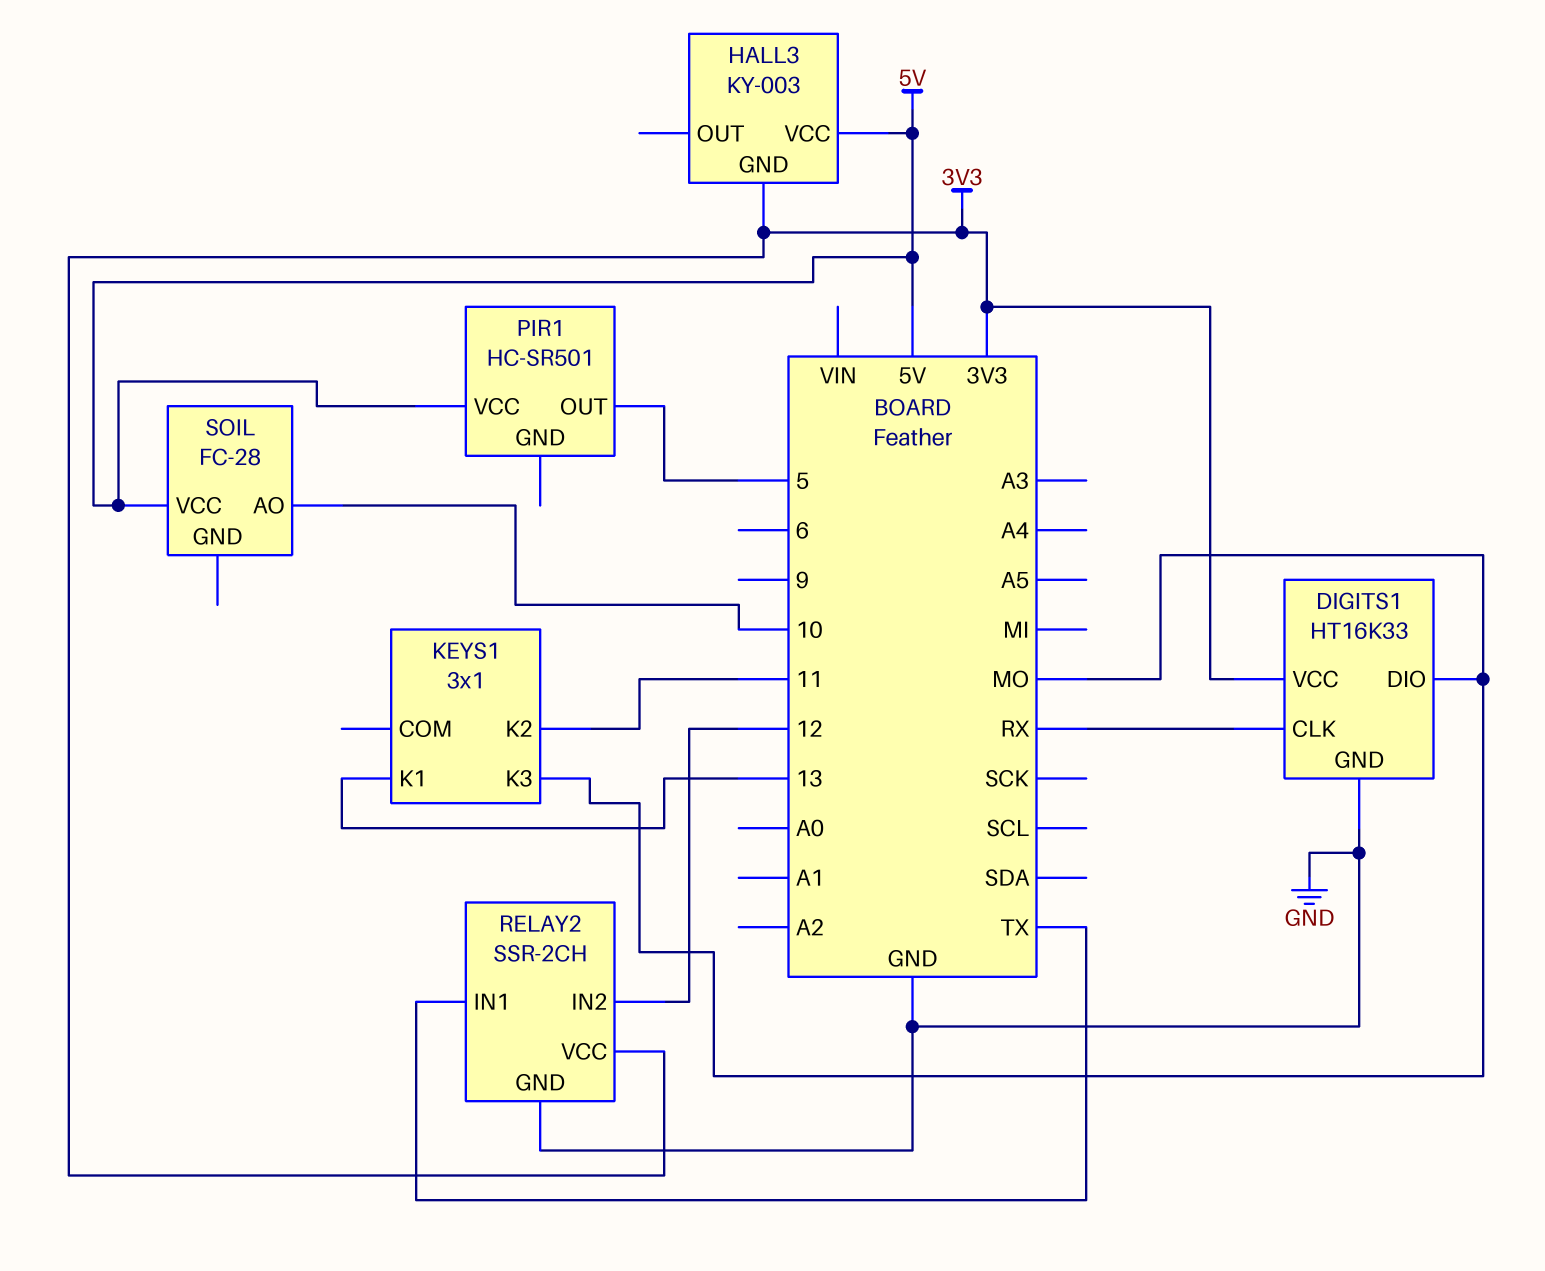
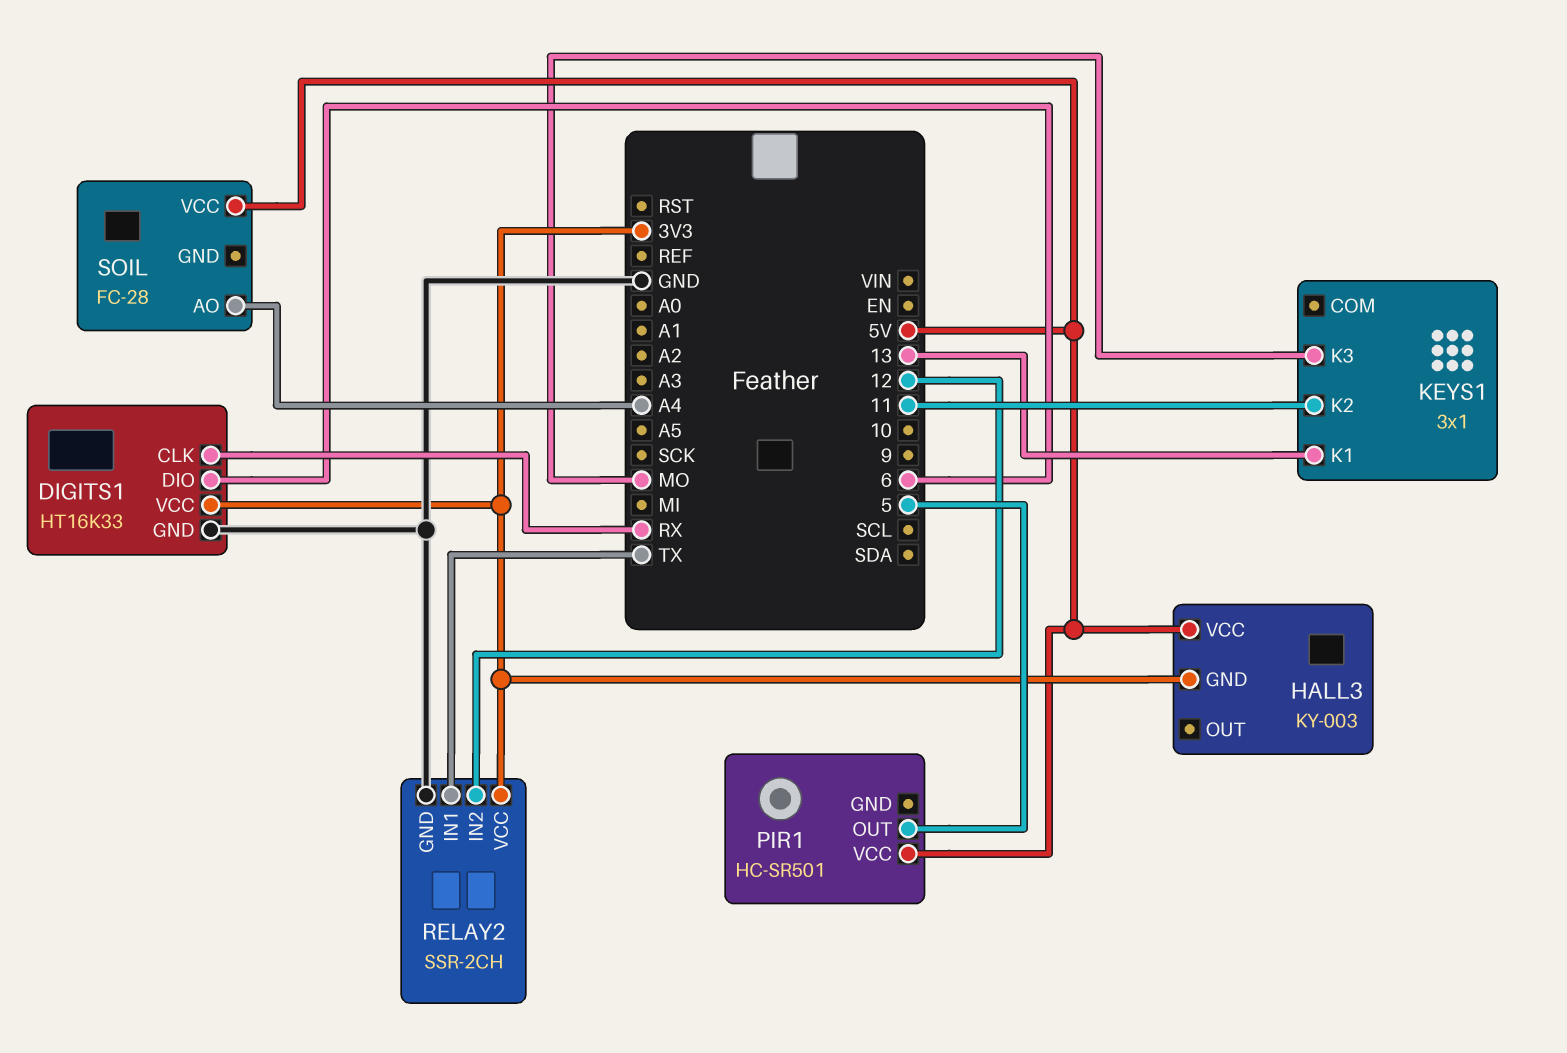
DIGITS1 pin DIO: MO -> 6
SOIL pin AO: 10 -> A4

